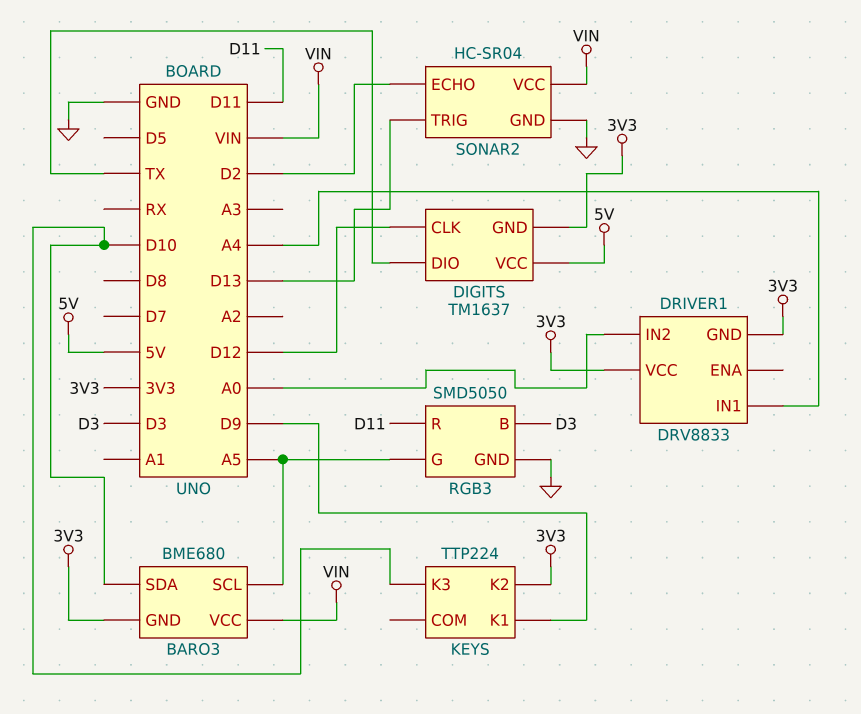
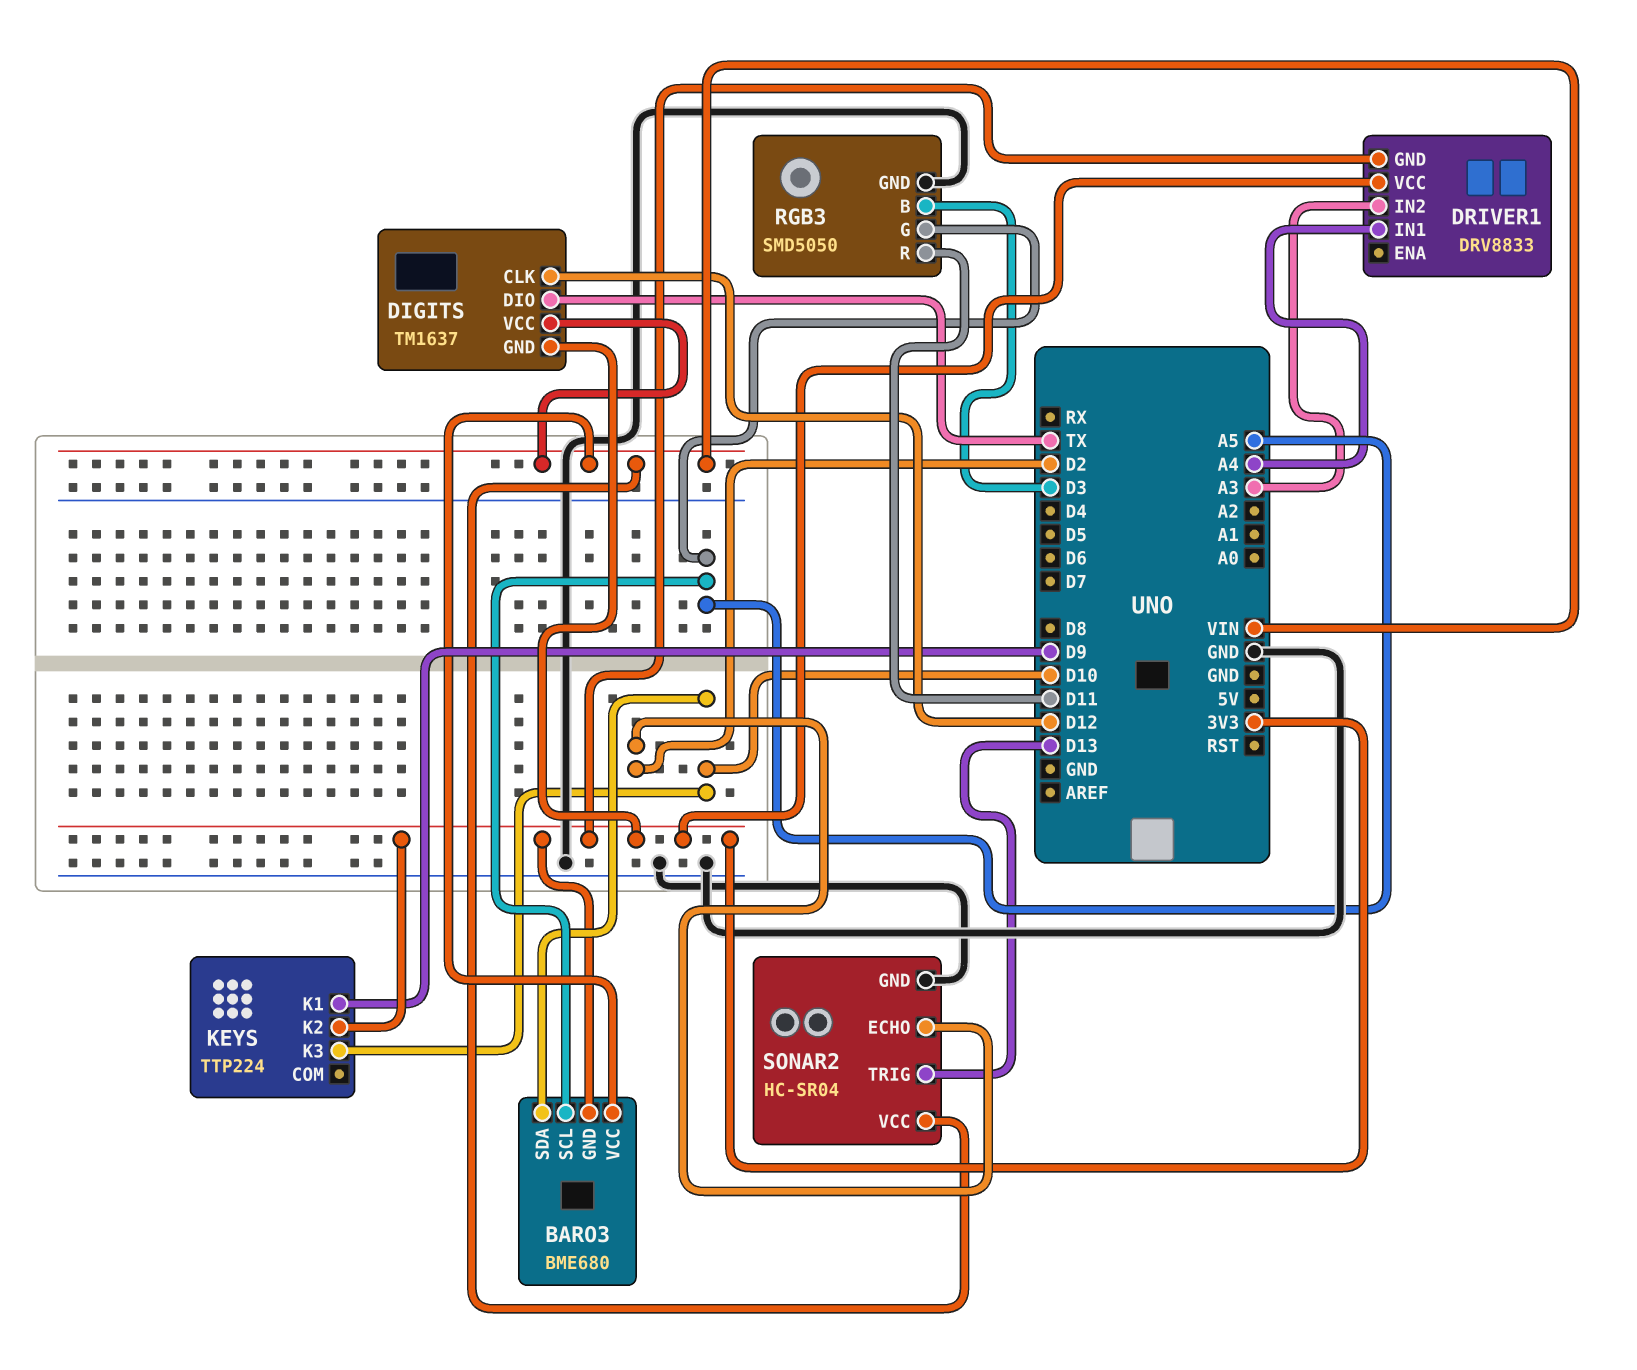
DIGITS pin VCC: 5V -> VIN
DRIVER1 pin IN2: A0 -> A3

